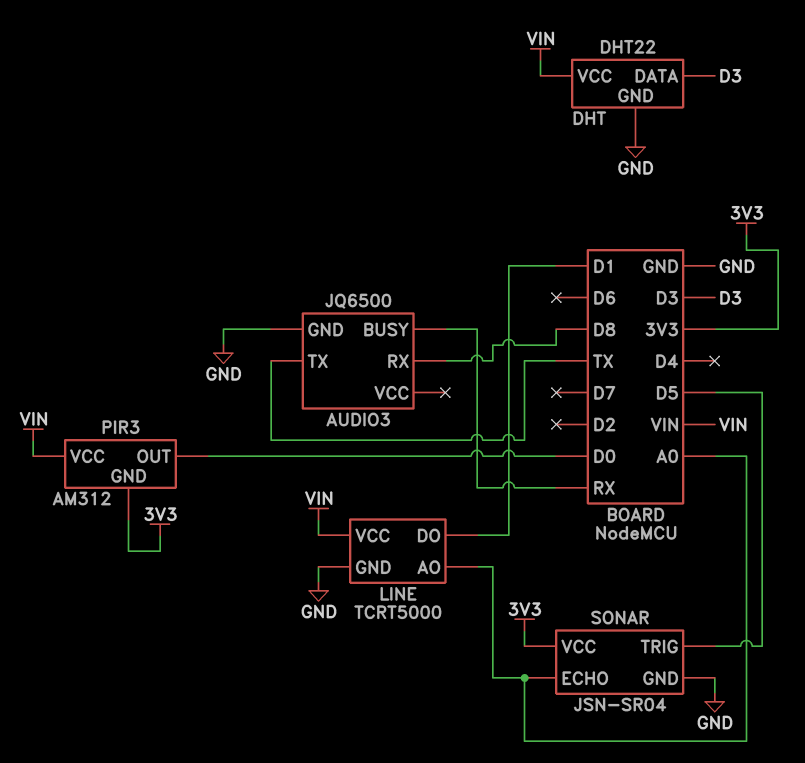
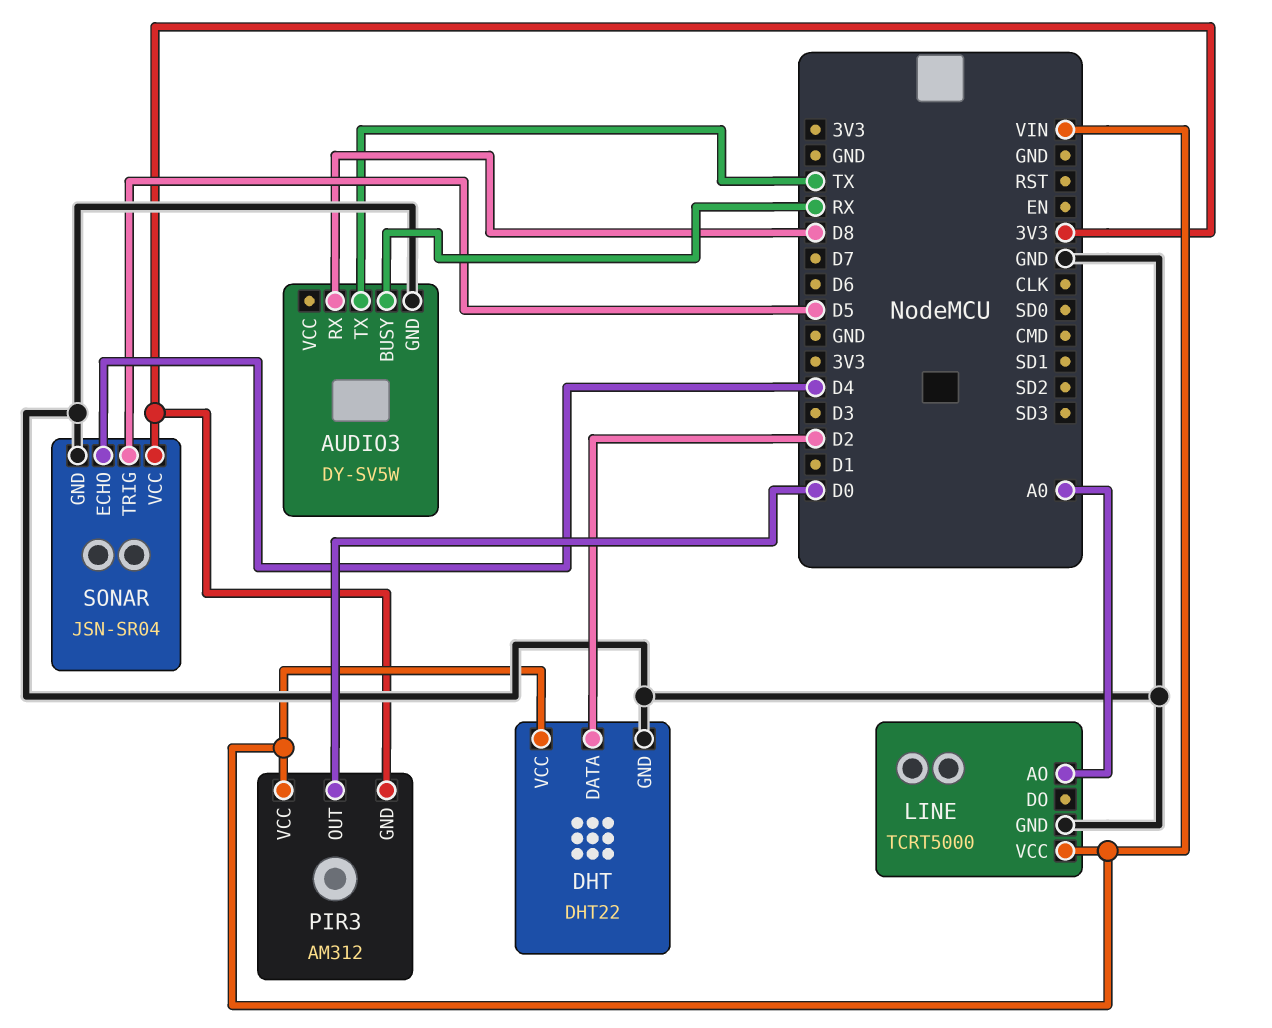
AUDIO3: JQ6500 -> DY-SV5W
DHT pin DATA: D3 -> D2
LINE pin DO: D1 -> none
SONAR pin ECHO: A0 -> D4

